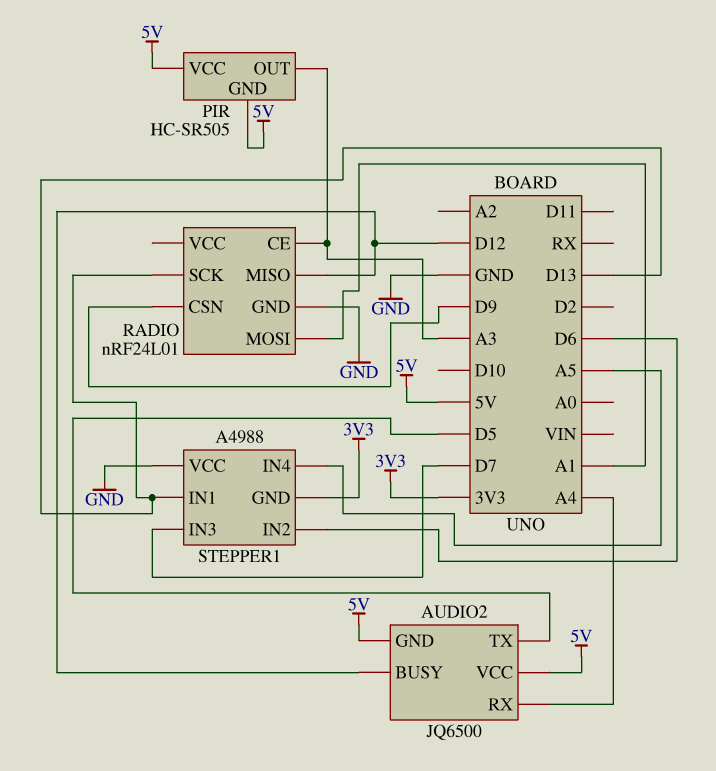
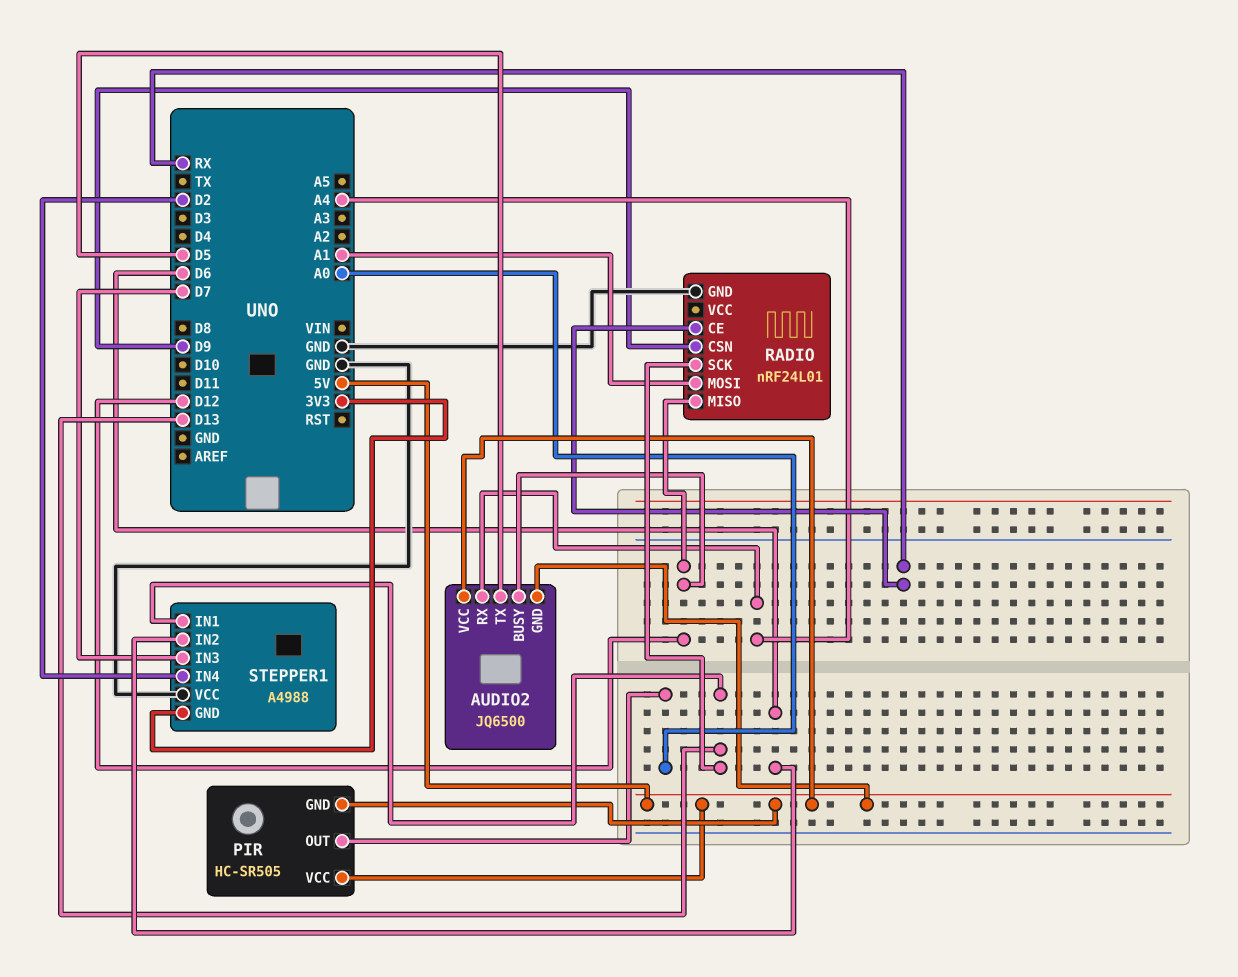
PIR pin OUT: A3 -> A0
RADIO pin CE: A3 -> RX
STEPPER1 pin IN4: A5 -> D2

